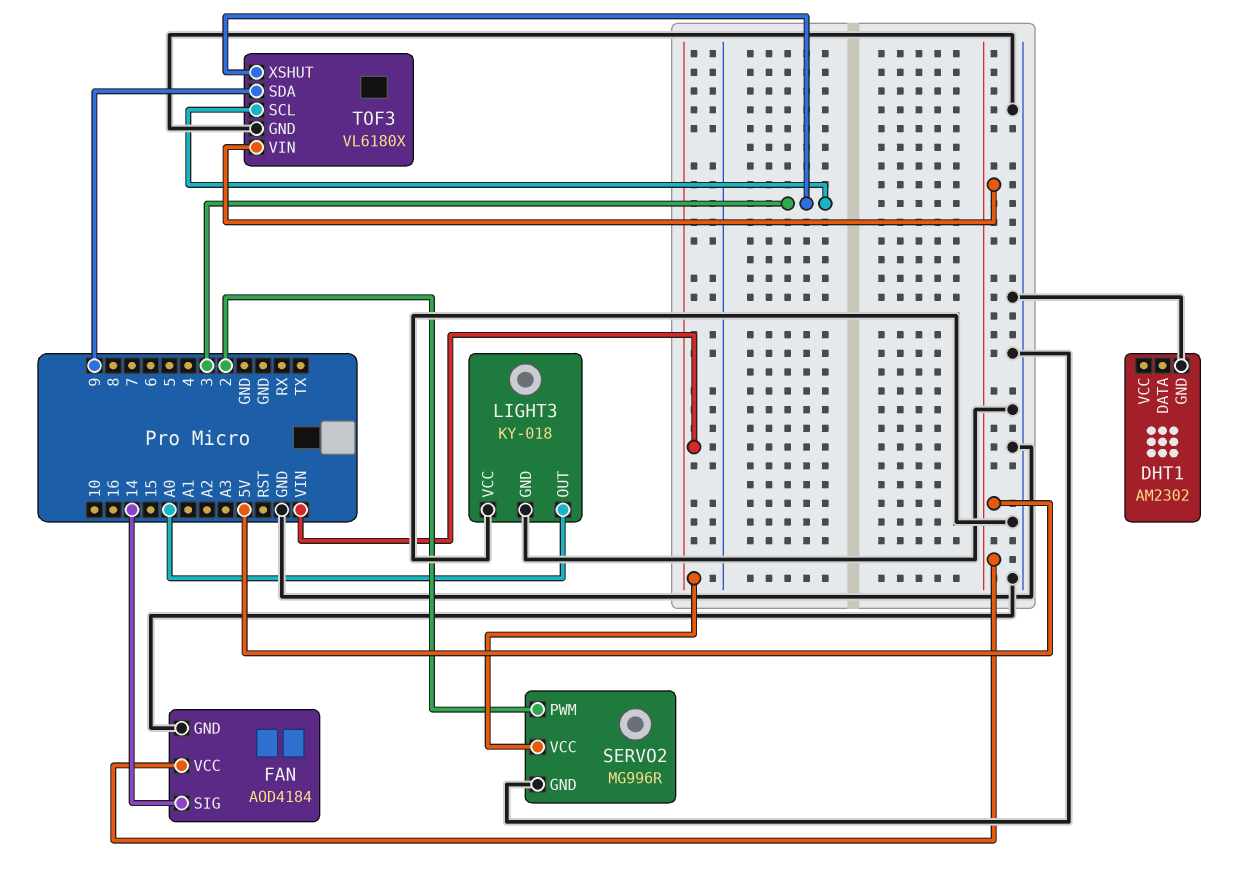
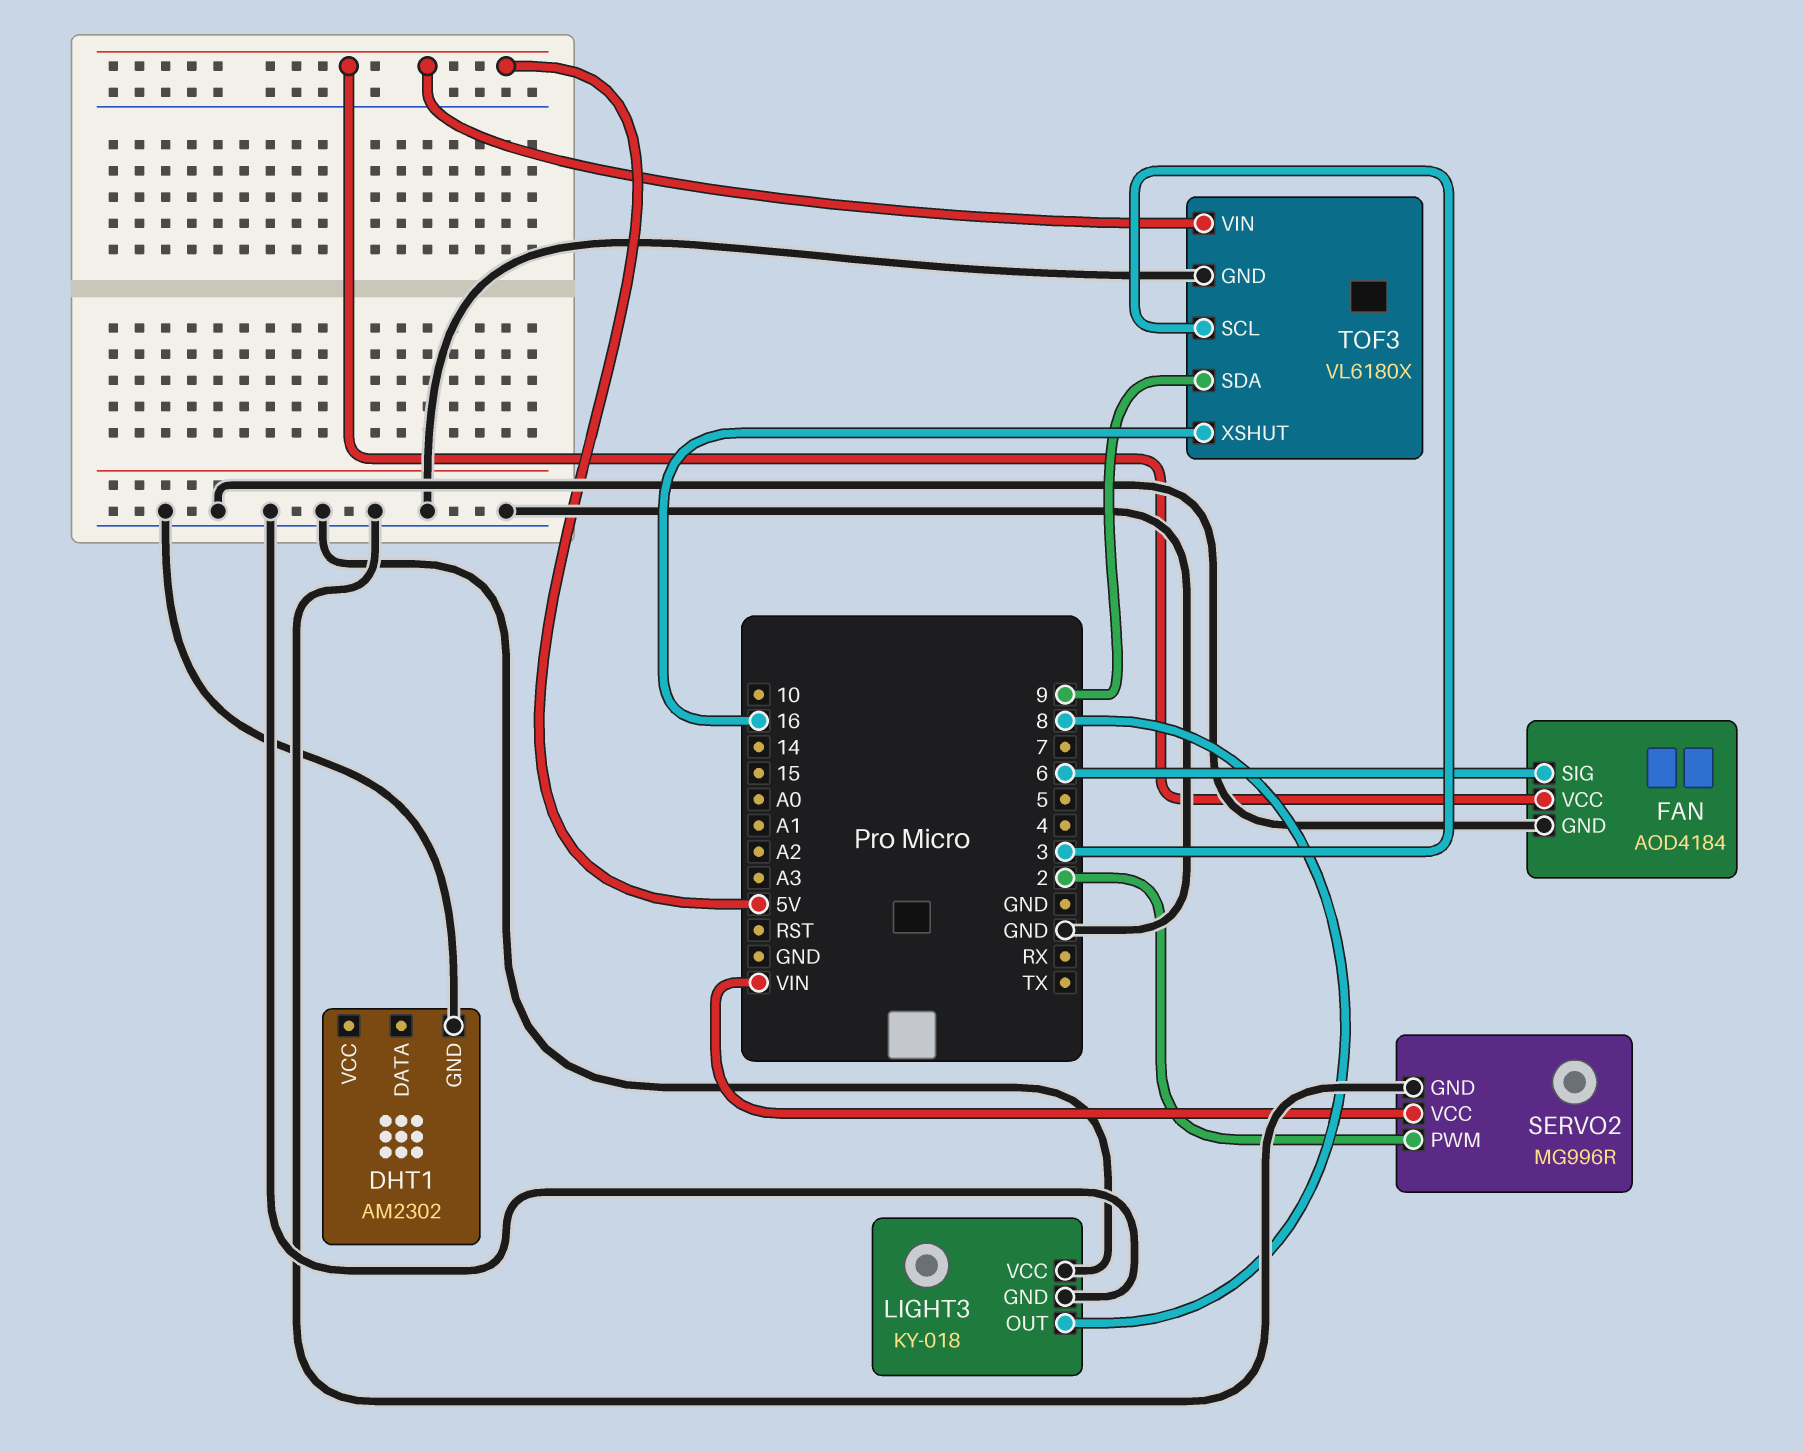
FAN pin SIG: 14 -> 6
LIGHT3 pin OUT: A0 -> 8
TOF3 pin XSHUT: 3 -> 16

